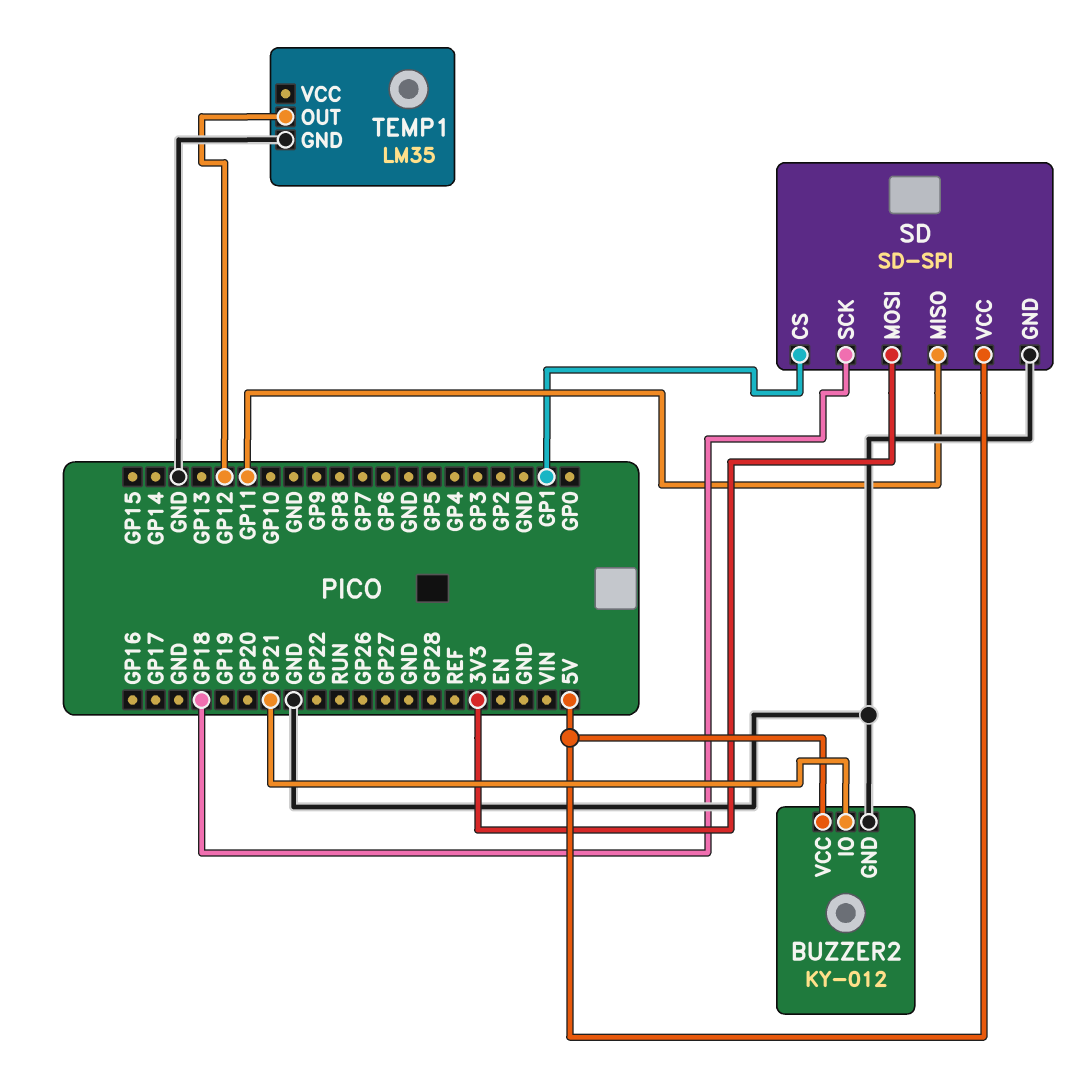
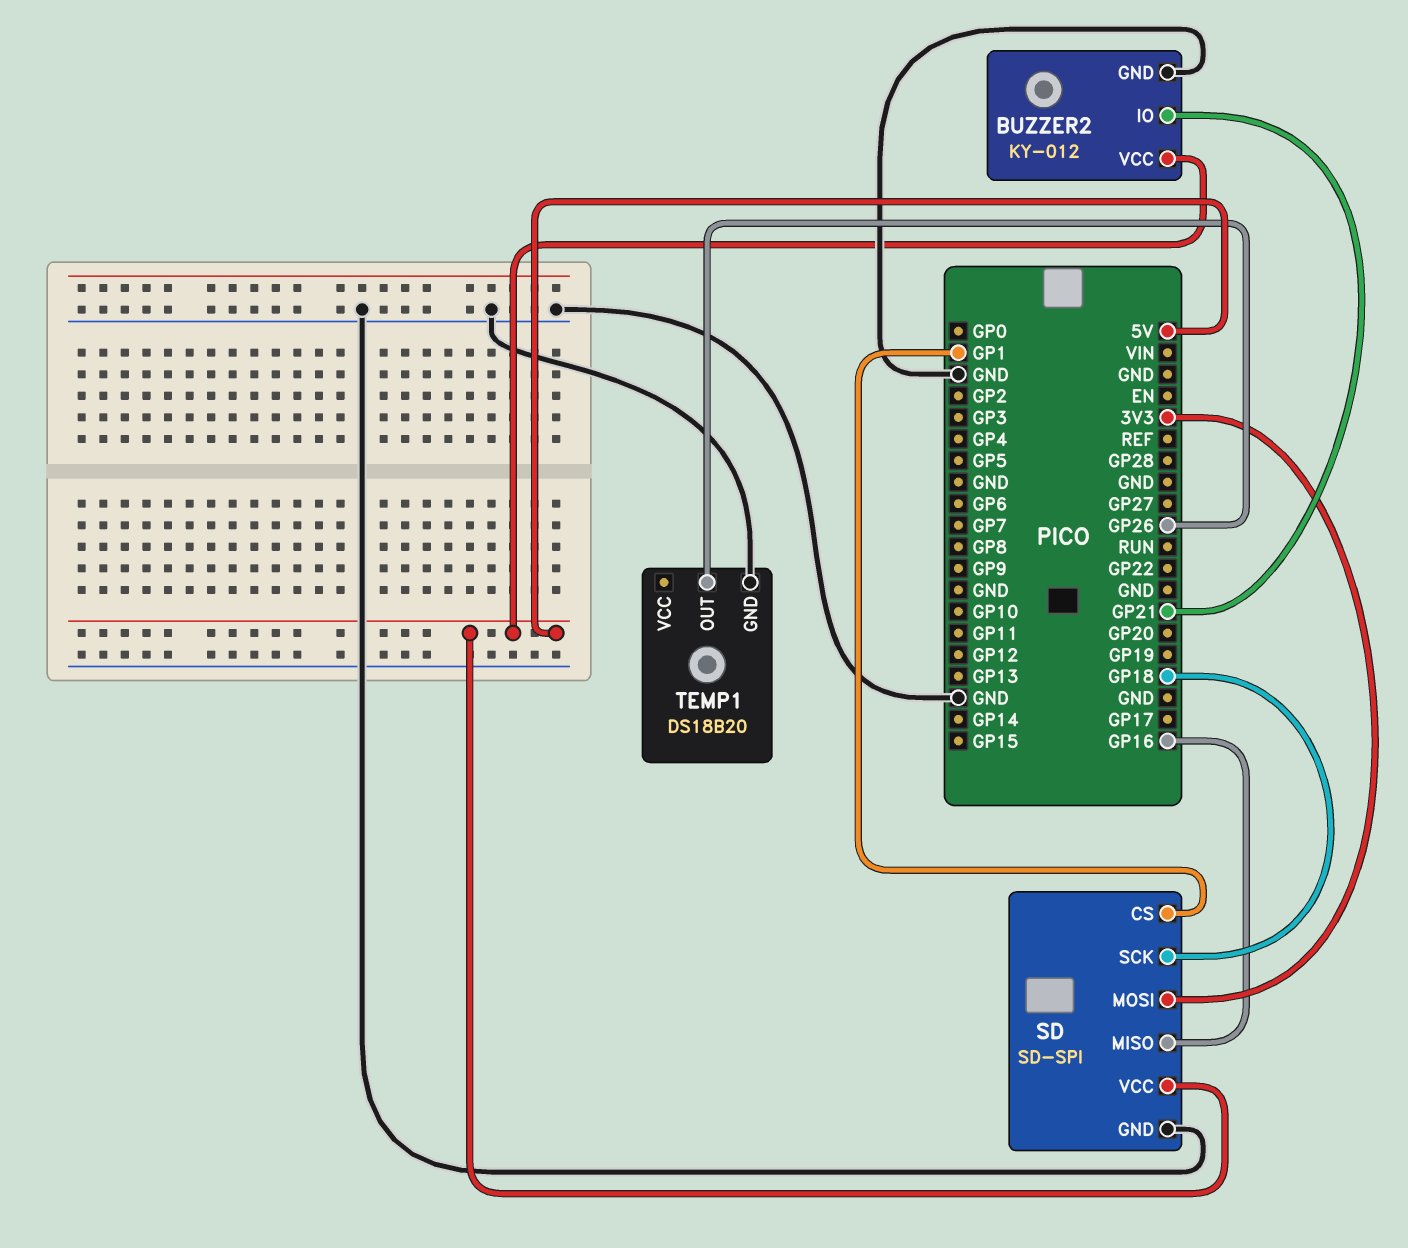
SD pin MISO: GP11 -> GP16
TEMP1: LM35 -> DS18B20
TEMP1 pin OUT: GP12 -> GP26

